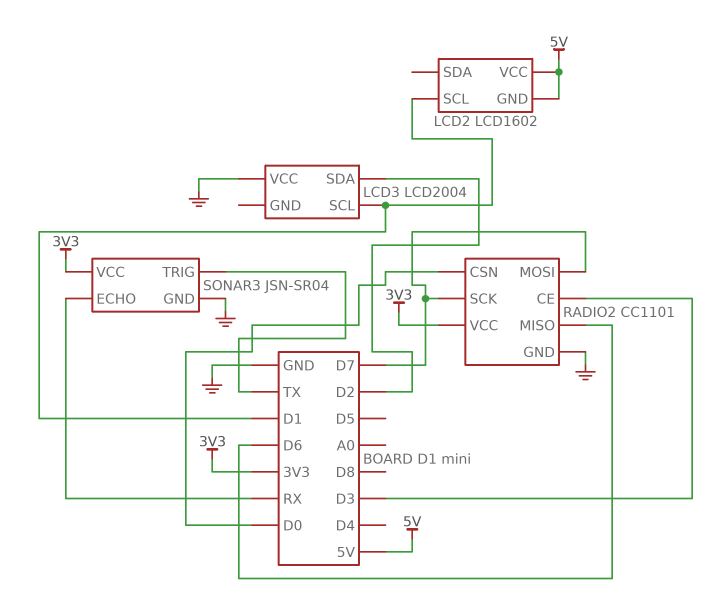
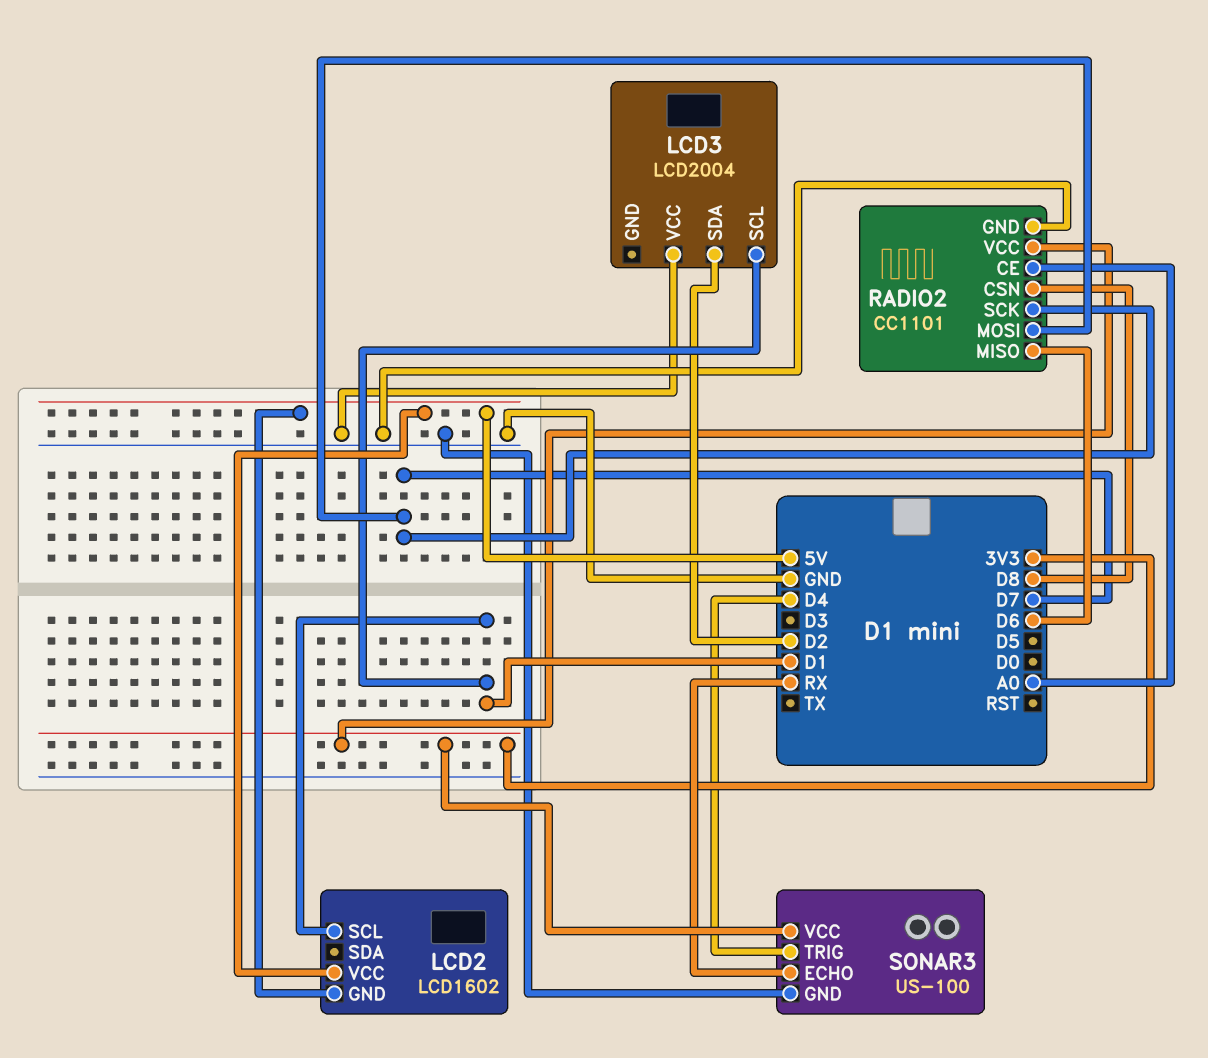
RADIO2 pin CE: D3 -> A0
RADIO2 pin CSN: D0 -> D8
SONAR3: JSN-SR04 -> US-100
SONAR3 pin TRIG: TX -> D4

